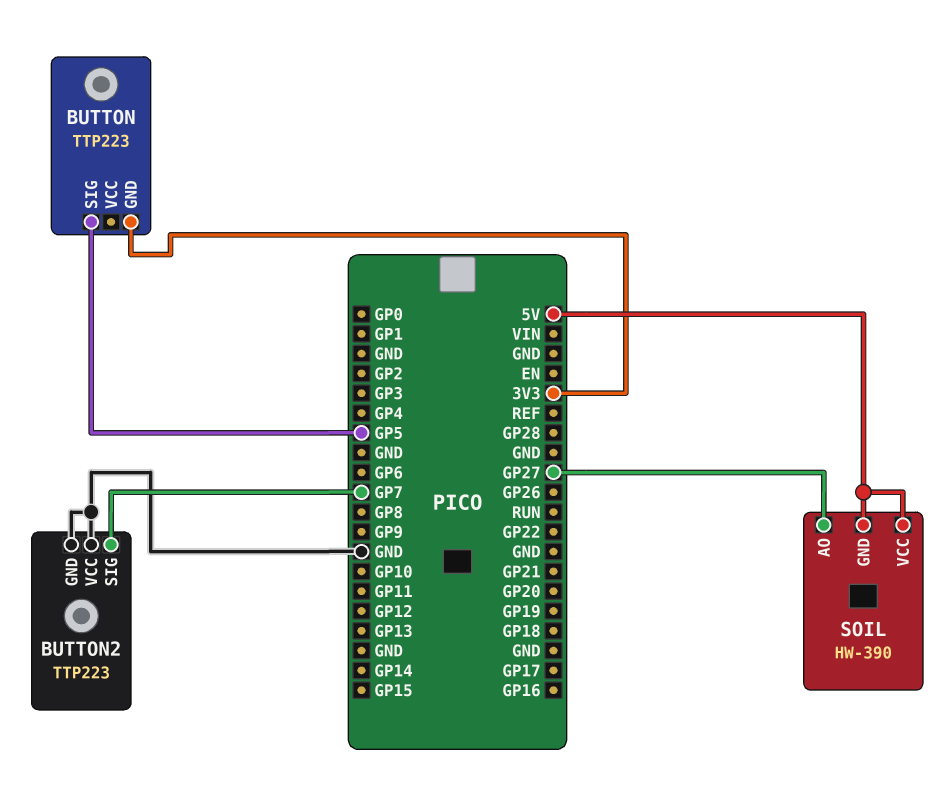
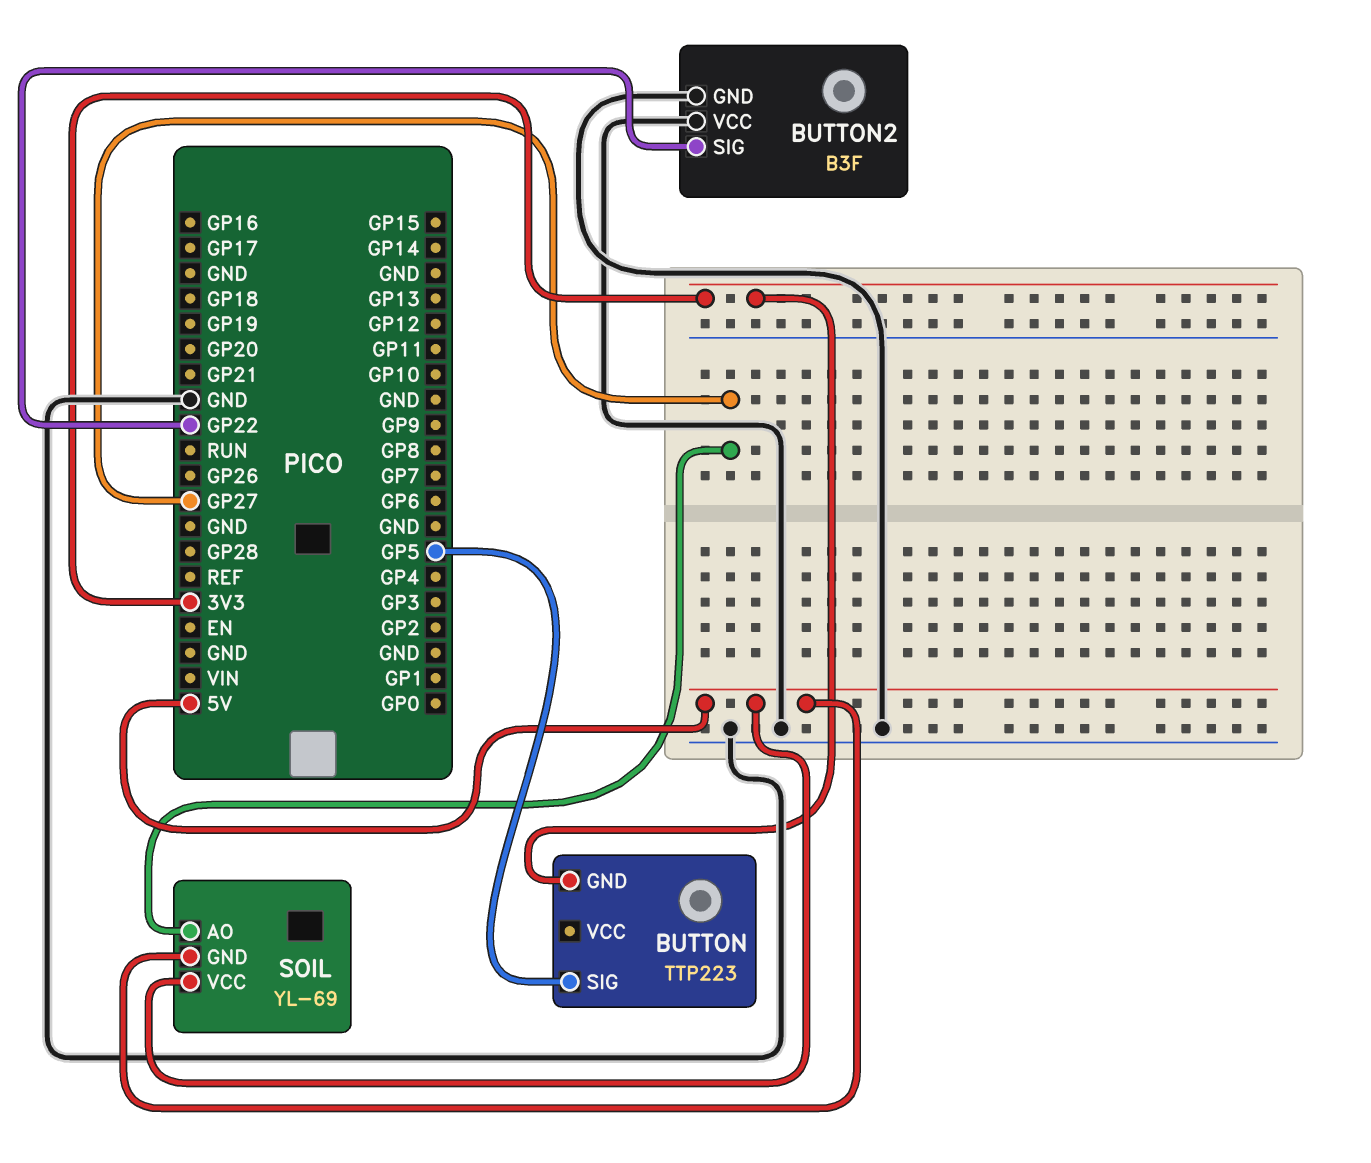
BUTTON2: TTP223 -> B3F
BUTTON2 pin SIG: GP7 -> GP22
SOIL: HW-390 -> YL-69

